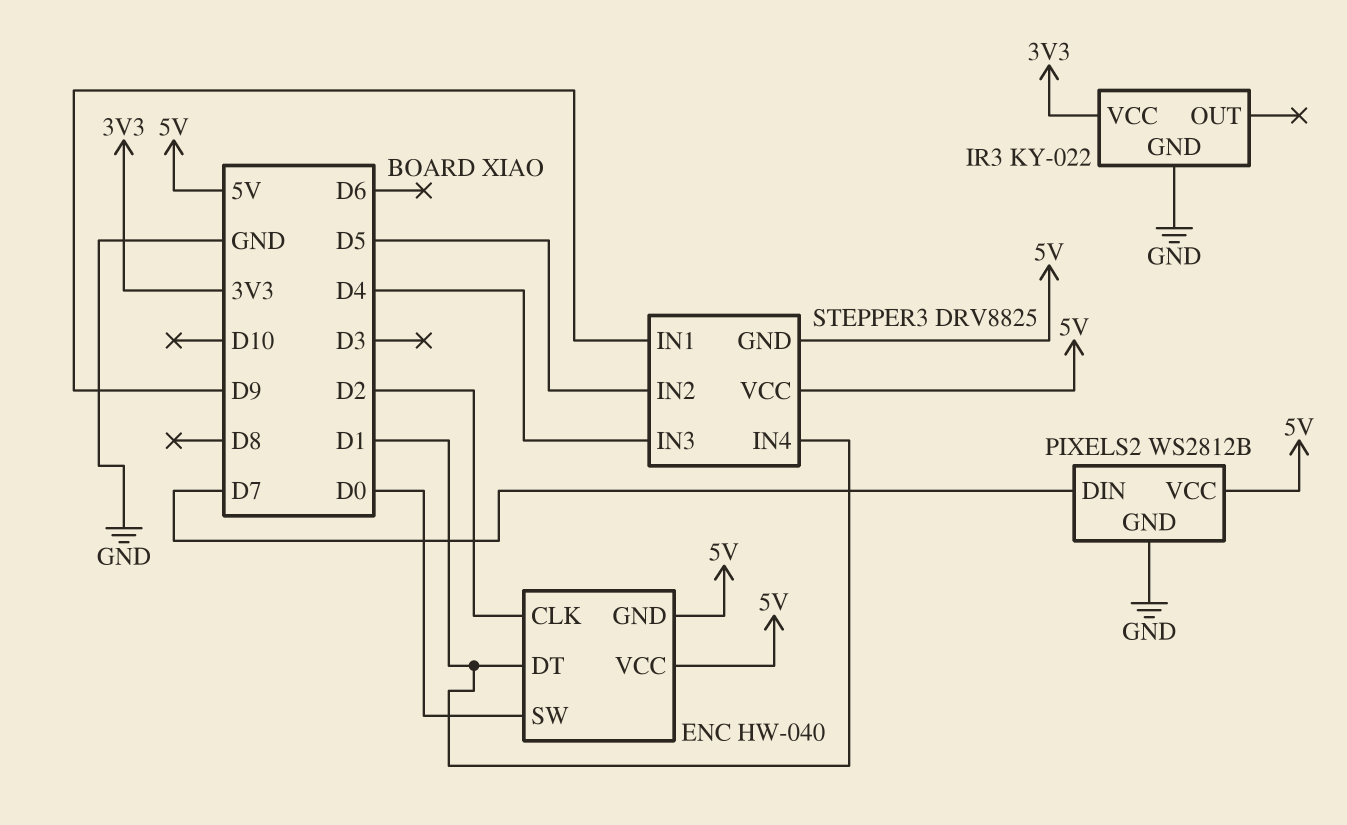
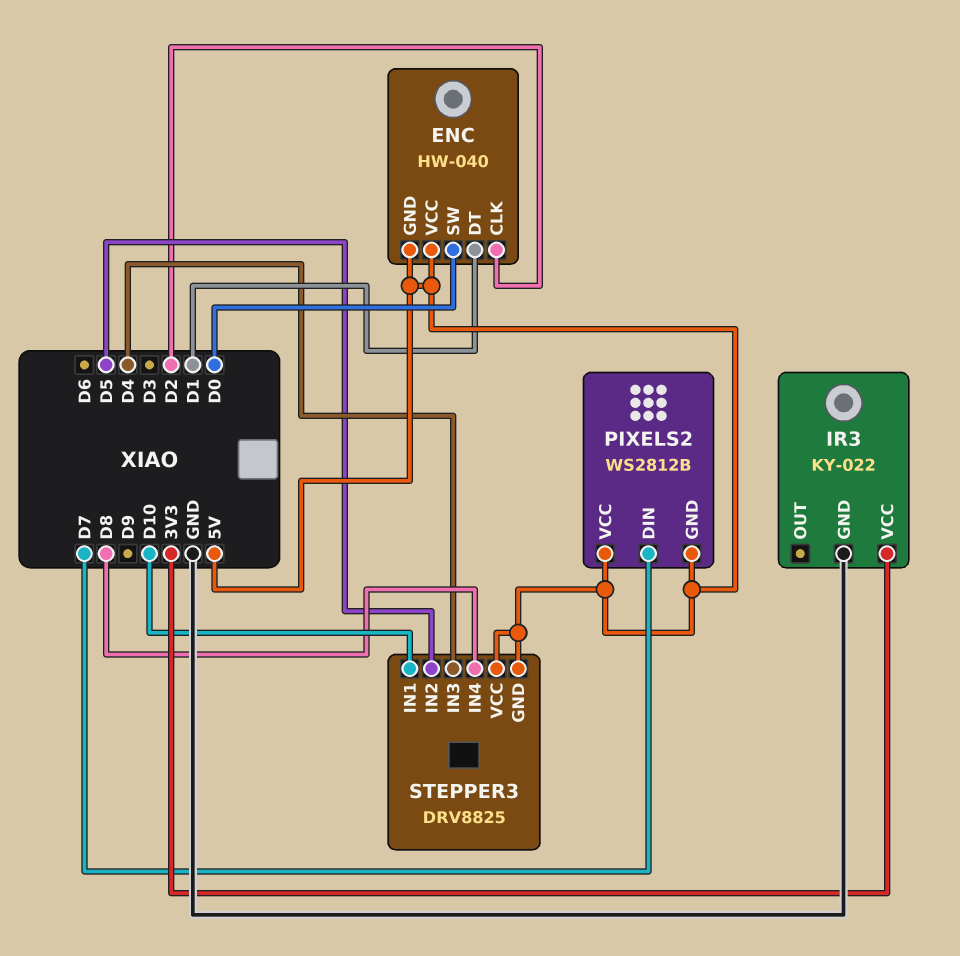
PIXELS2 pin GND: GND -> 5V
STEPPER3 pin IN1: D9 -> D10
STEPPER3 pin IN4: D1 -> D8

